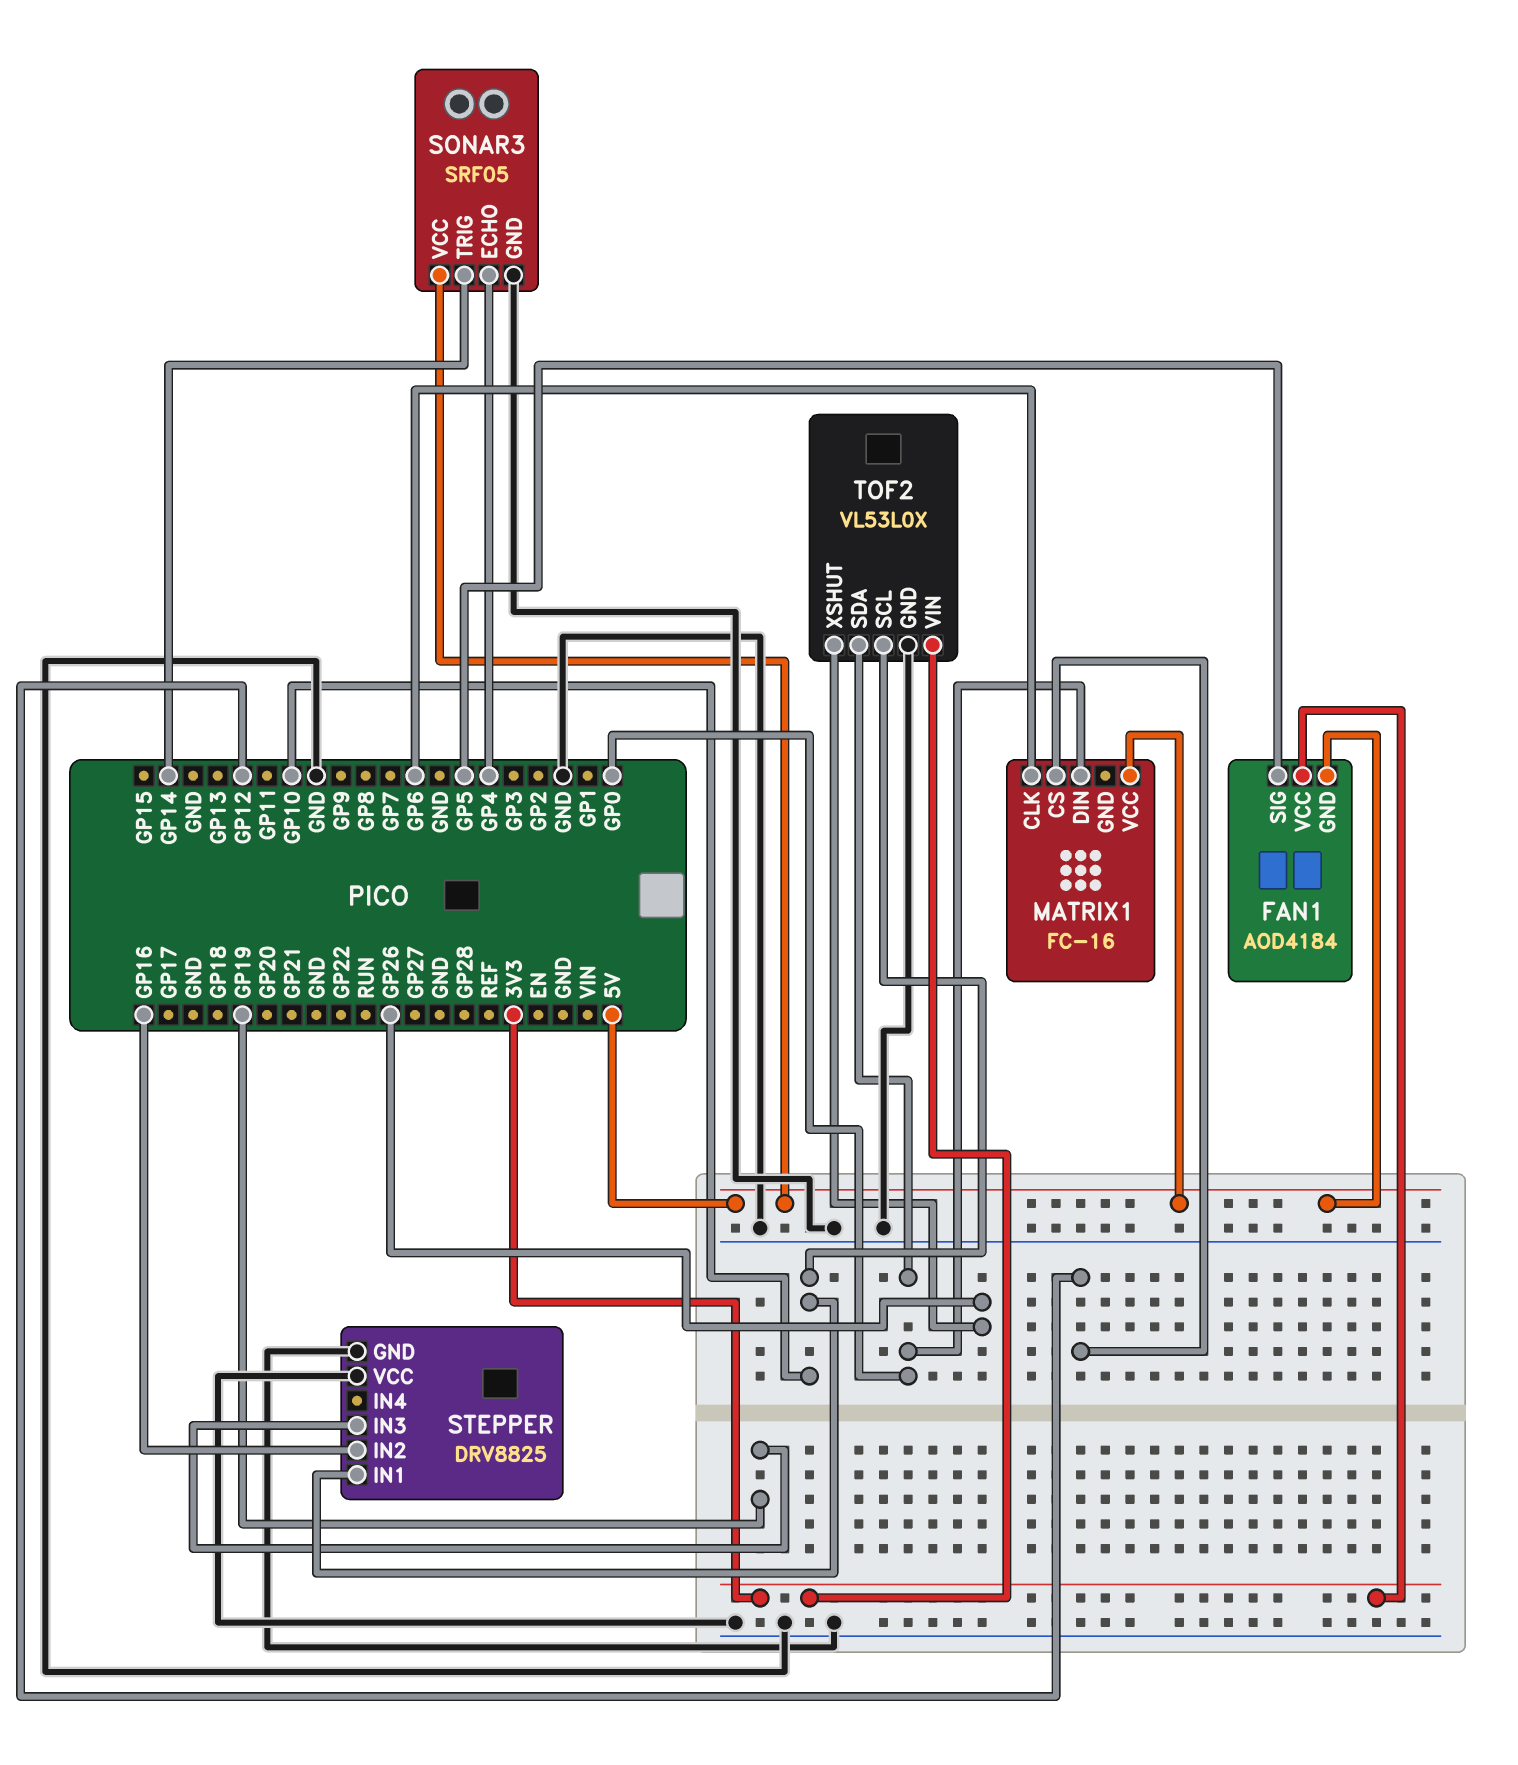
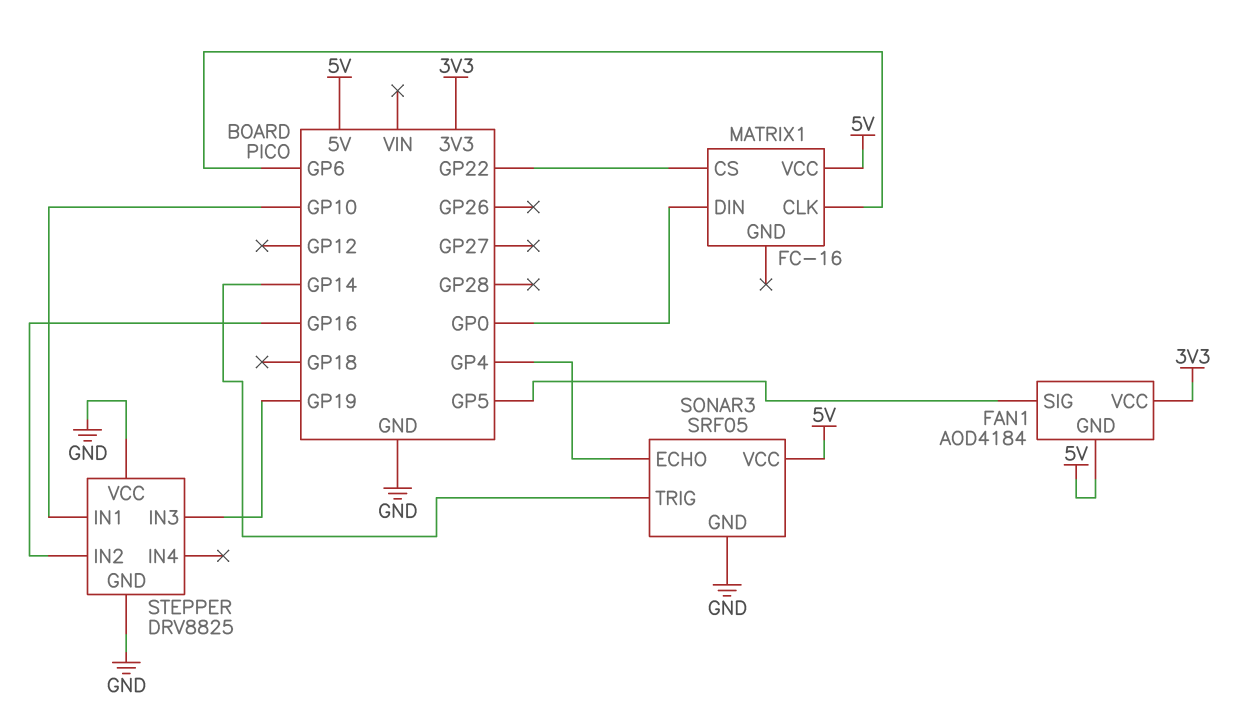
MATRIX1 pin CS: GP12 -> GP22
TOF2: VL53L0X -> none
TOF2 pin GND: GND -> none
TOF2 pin SCL: GP10 -> none
TOF2 pin SDA: GP0 -> none
TOF2 pin VIN: 3V3 -> none
TOF2 pin XSHUT: GP26 -> none

